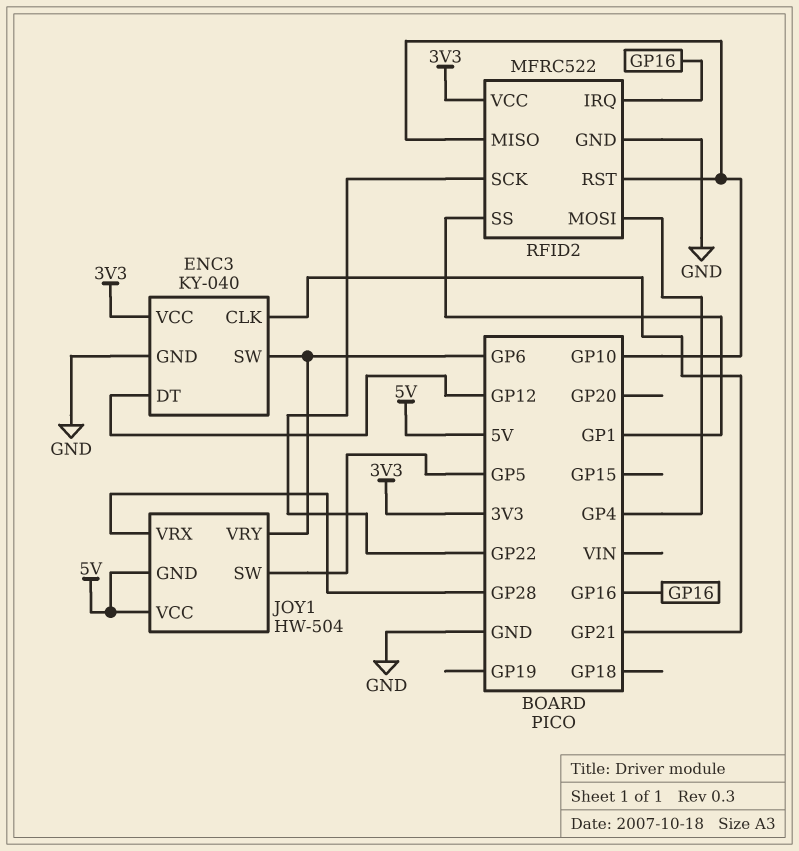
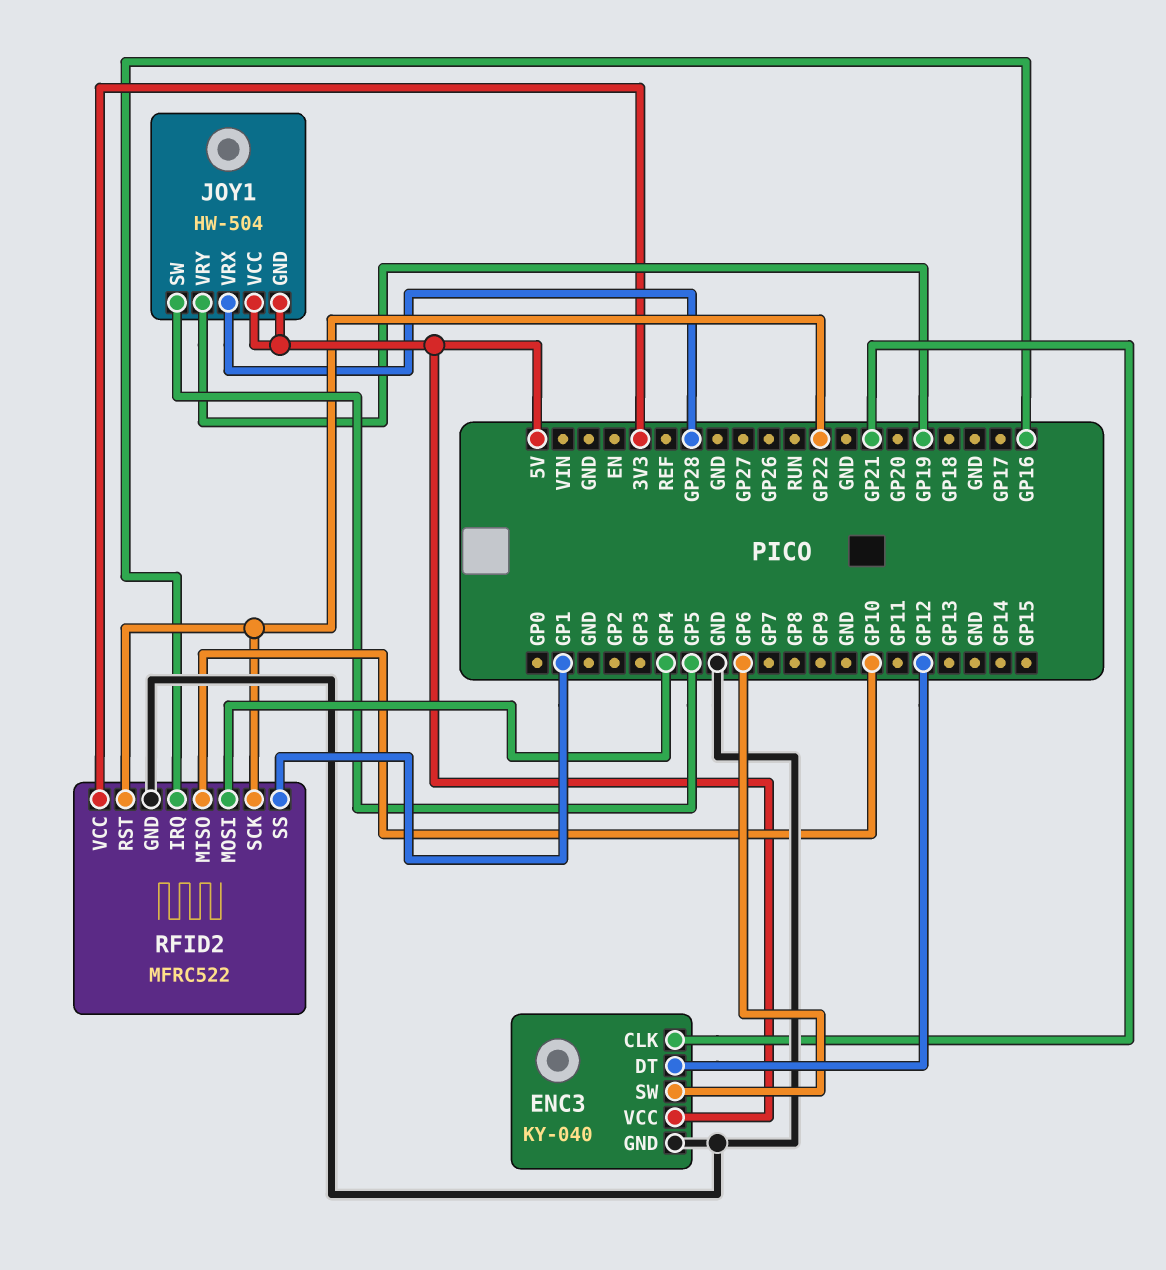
ENC3 pin VCC: 3V3 -> 5V
JOY1 pin VRY: GP6 -> GP19
RFID2 pin RST: GP10 -> GP22

